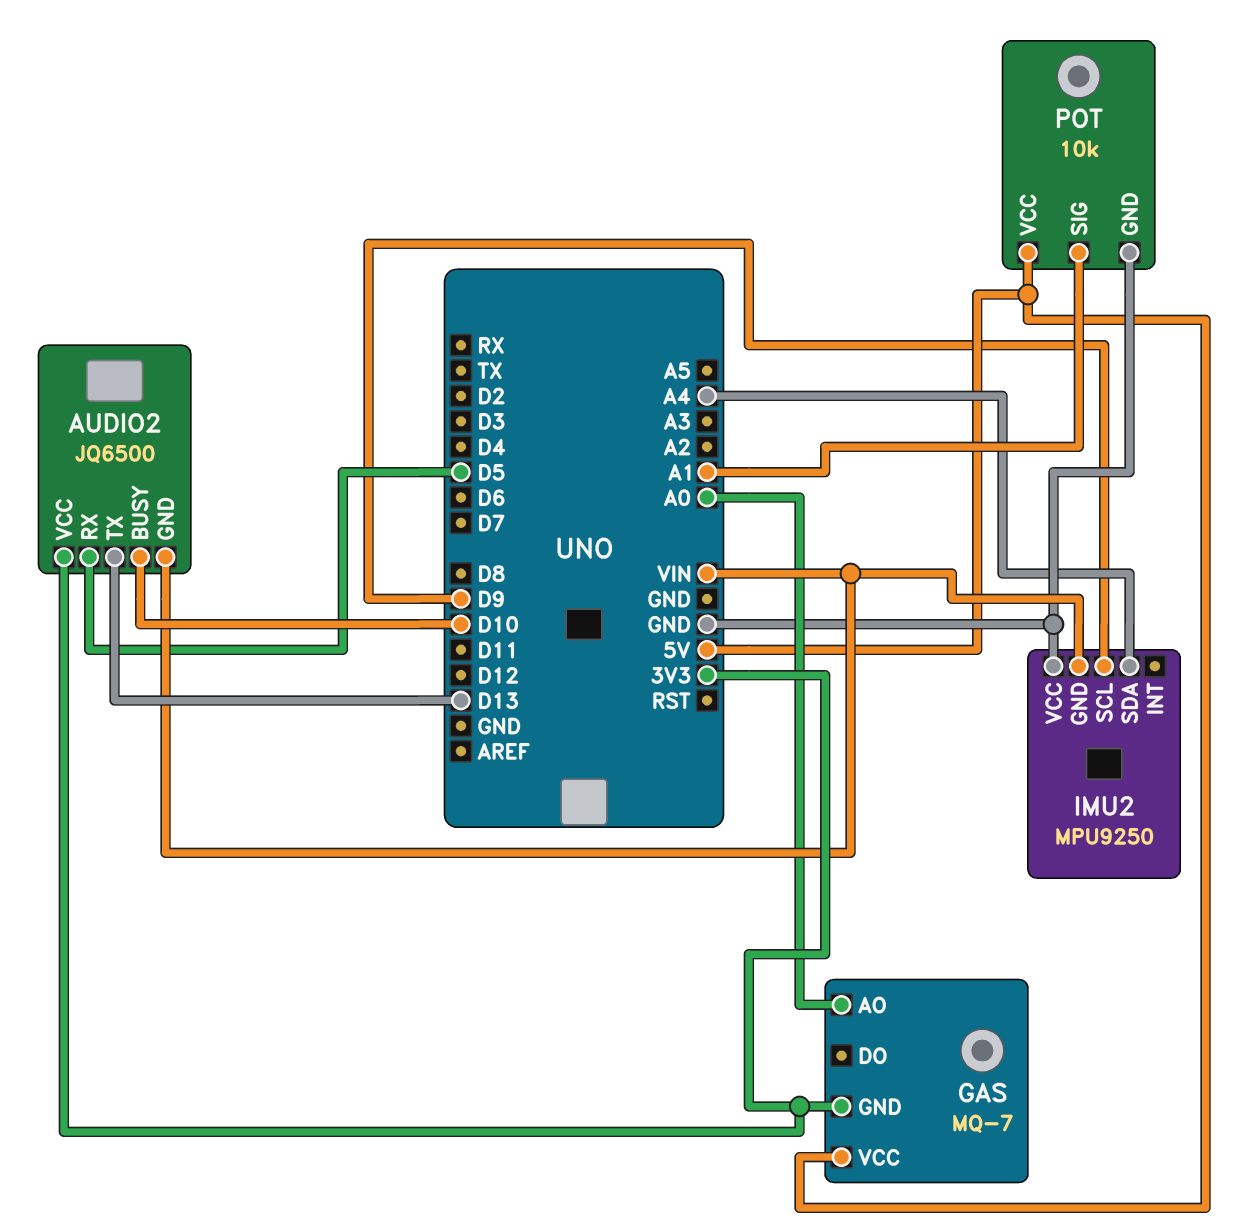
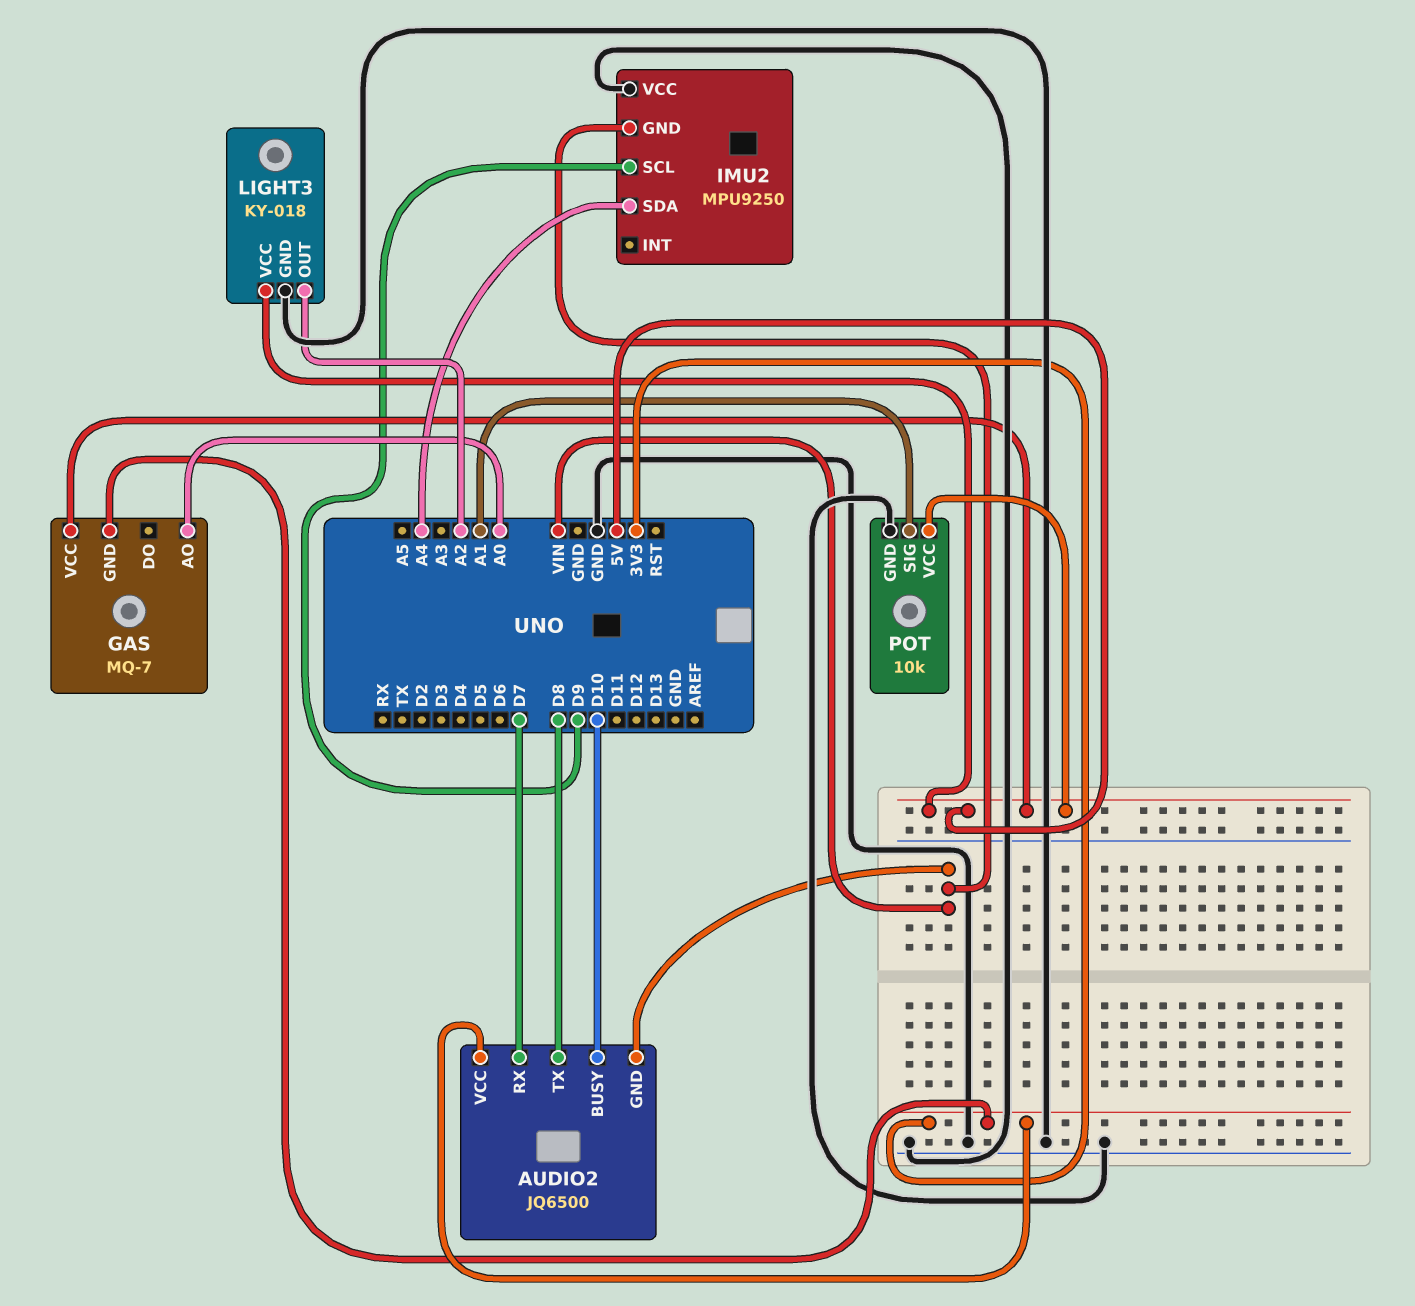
AUDIO2 pin RX: D5 -> D7
AUDIO2 pin TX: D13 -> D8
LIGHT3: none -> KY-018
LIGHT3 pin GND: none -> GND
LIGHT3 pin OUT: none -> A2
LIGHT3 pin VCC: none -> 5V

